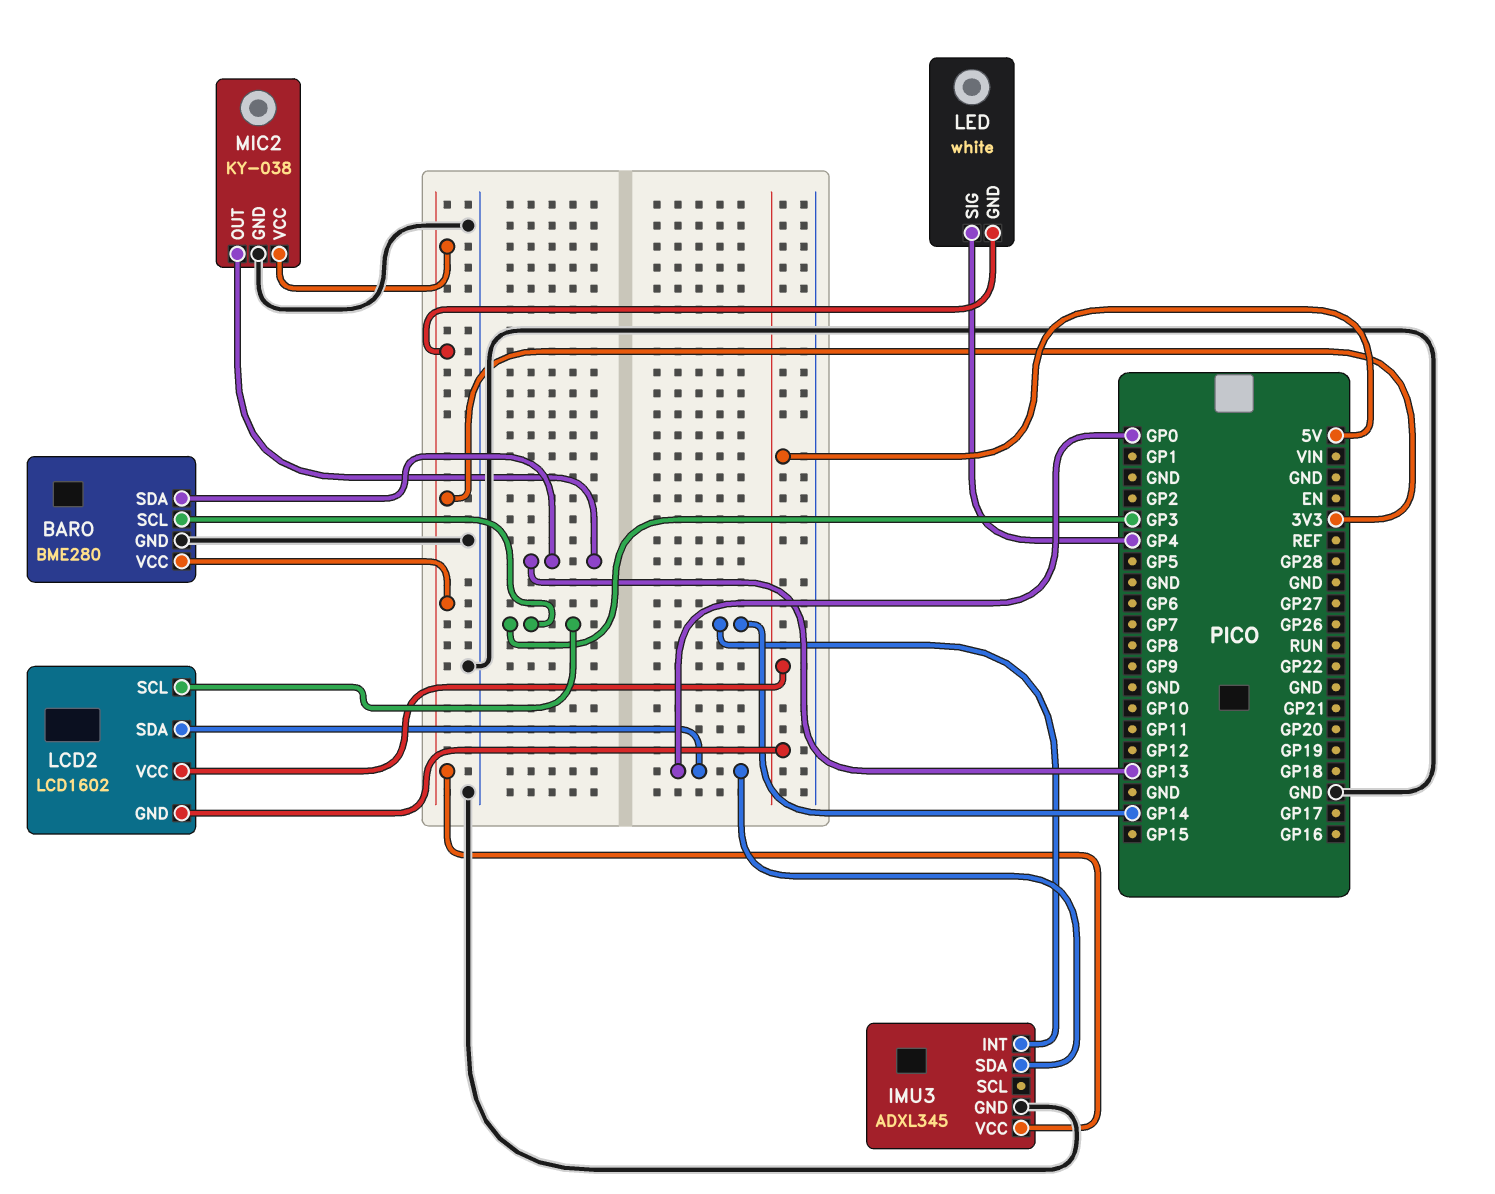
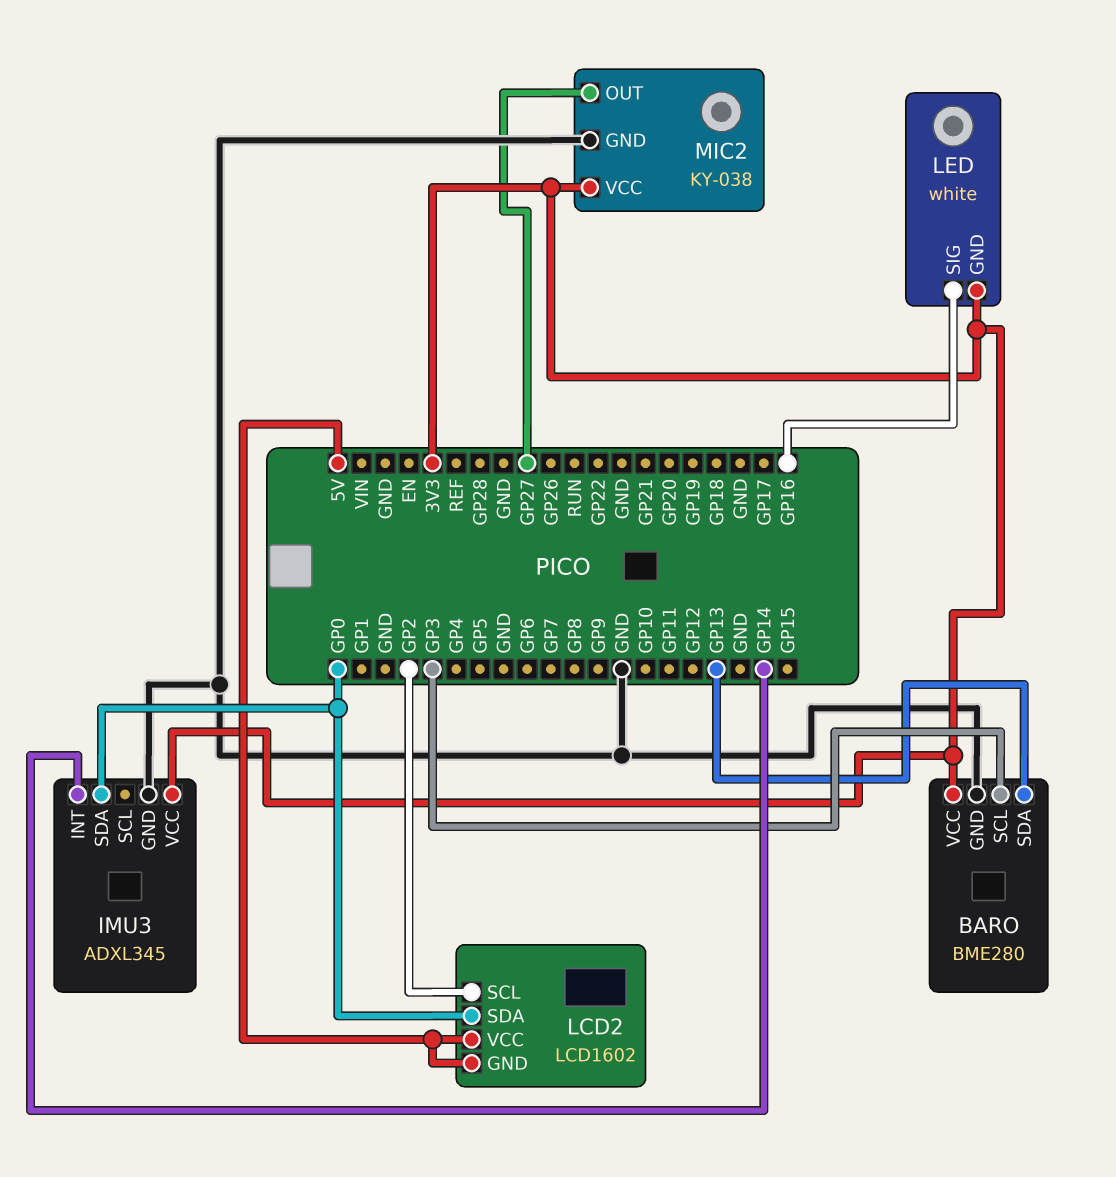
LCD2 pin SCL: GP3 -> GP2
LED pin SIG: GP4 -> GP16
MIC2 pin OUT: GP13 -> GP27

